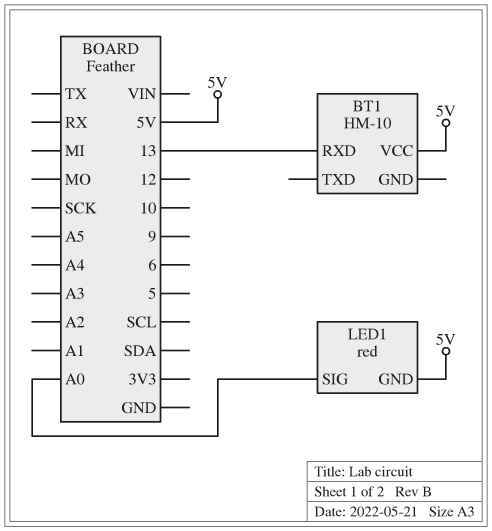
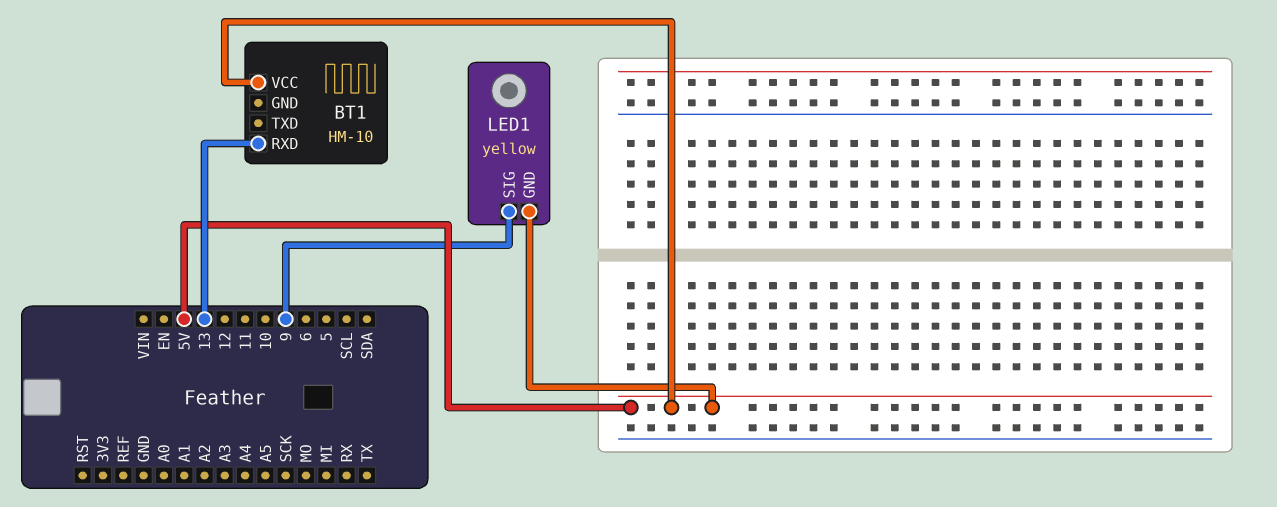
LED1: red -> yellow
LED1 pin SIG: A0 -> 9

